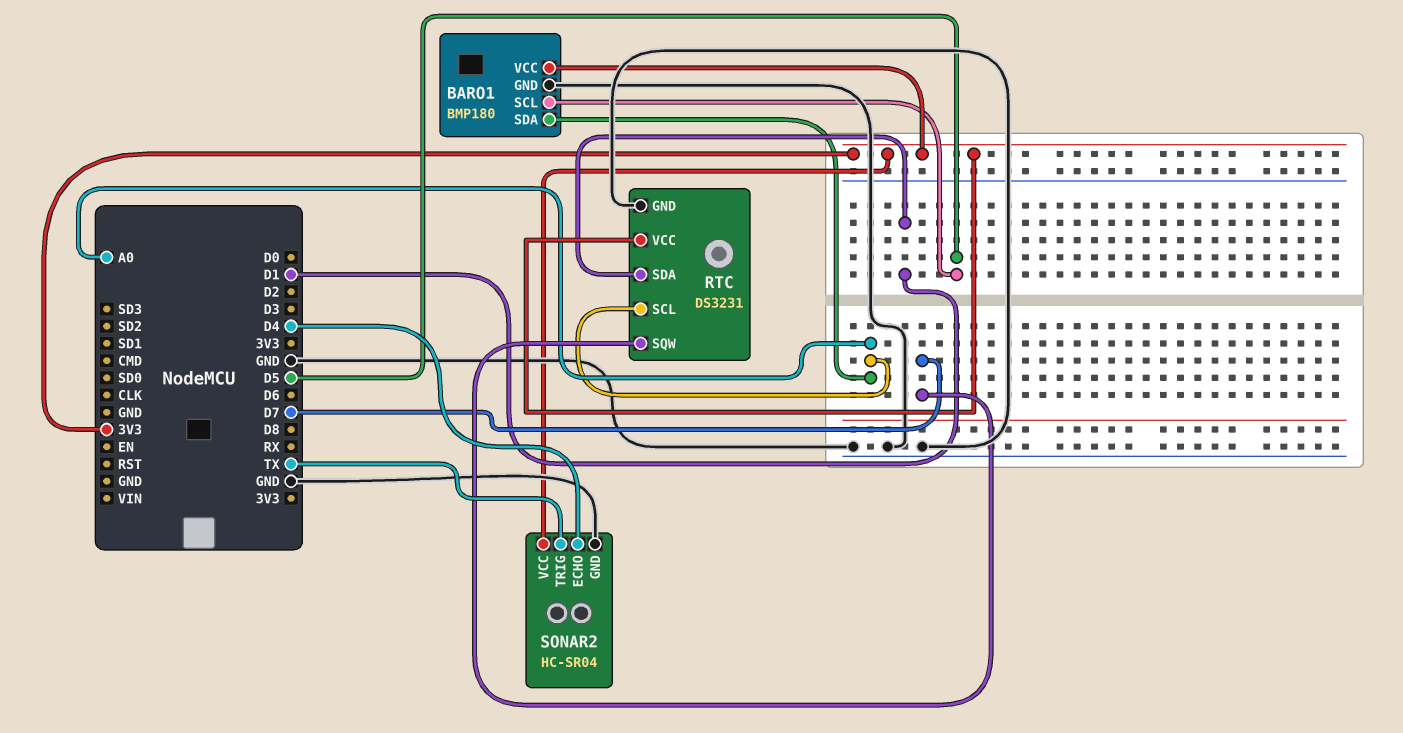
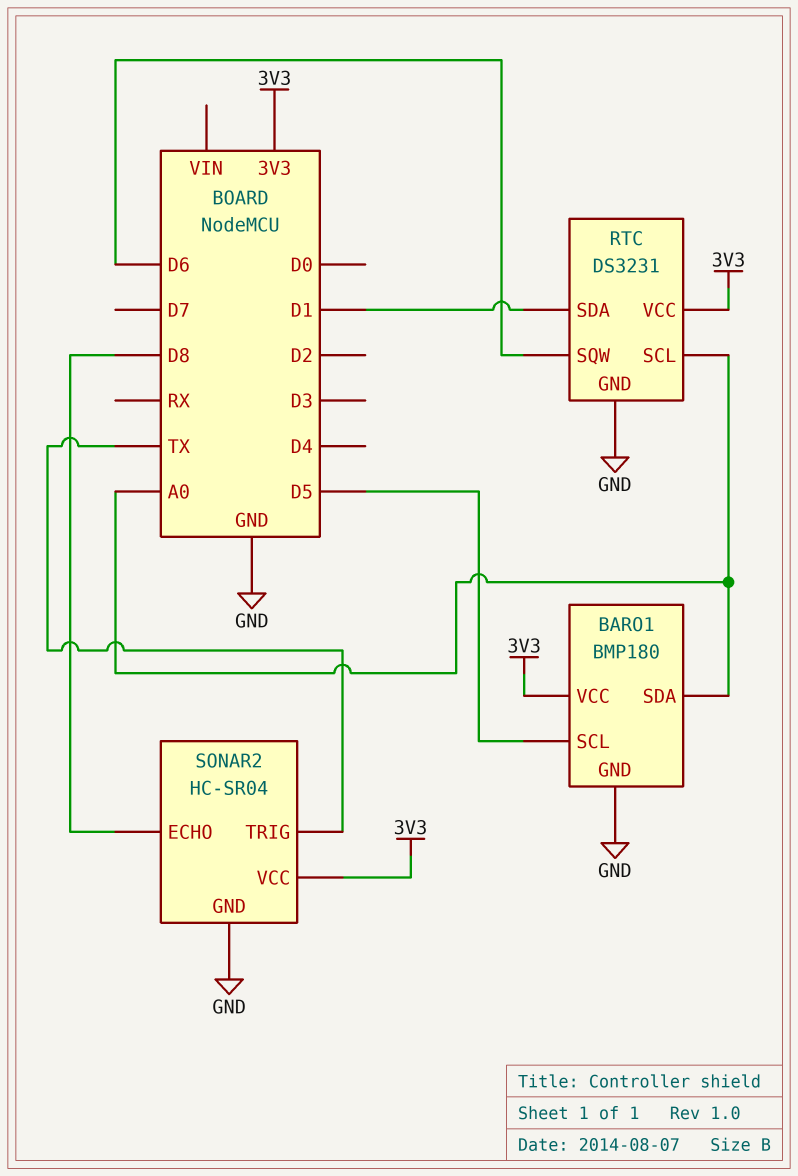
RTC pin SQW: D7 -> D6
SONAR2 pin ECHO: D4 -> D8

